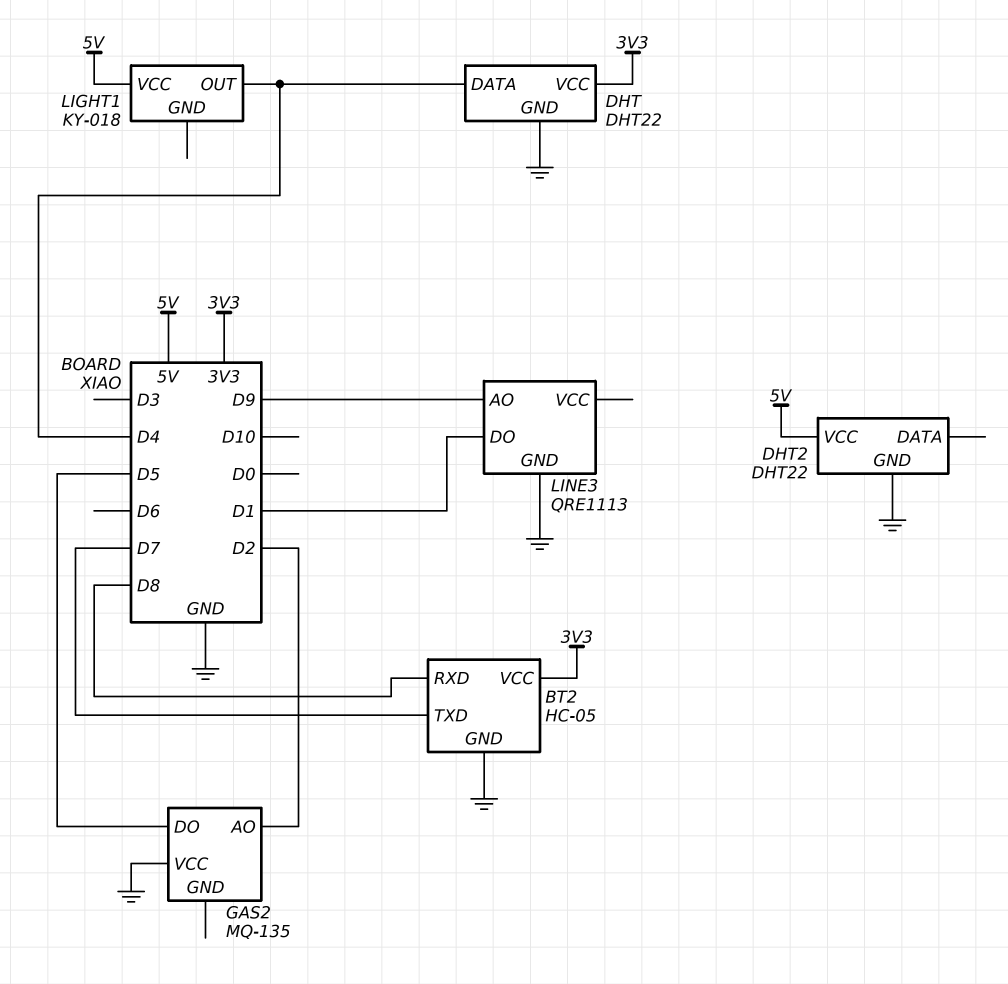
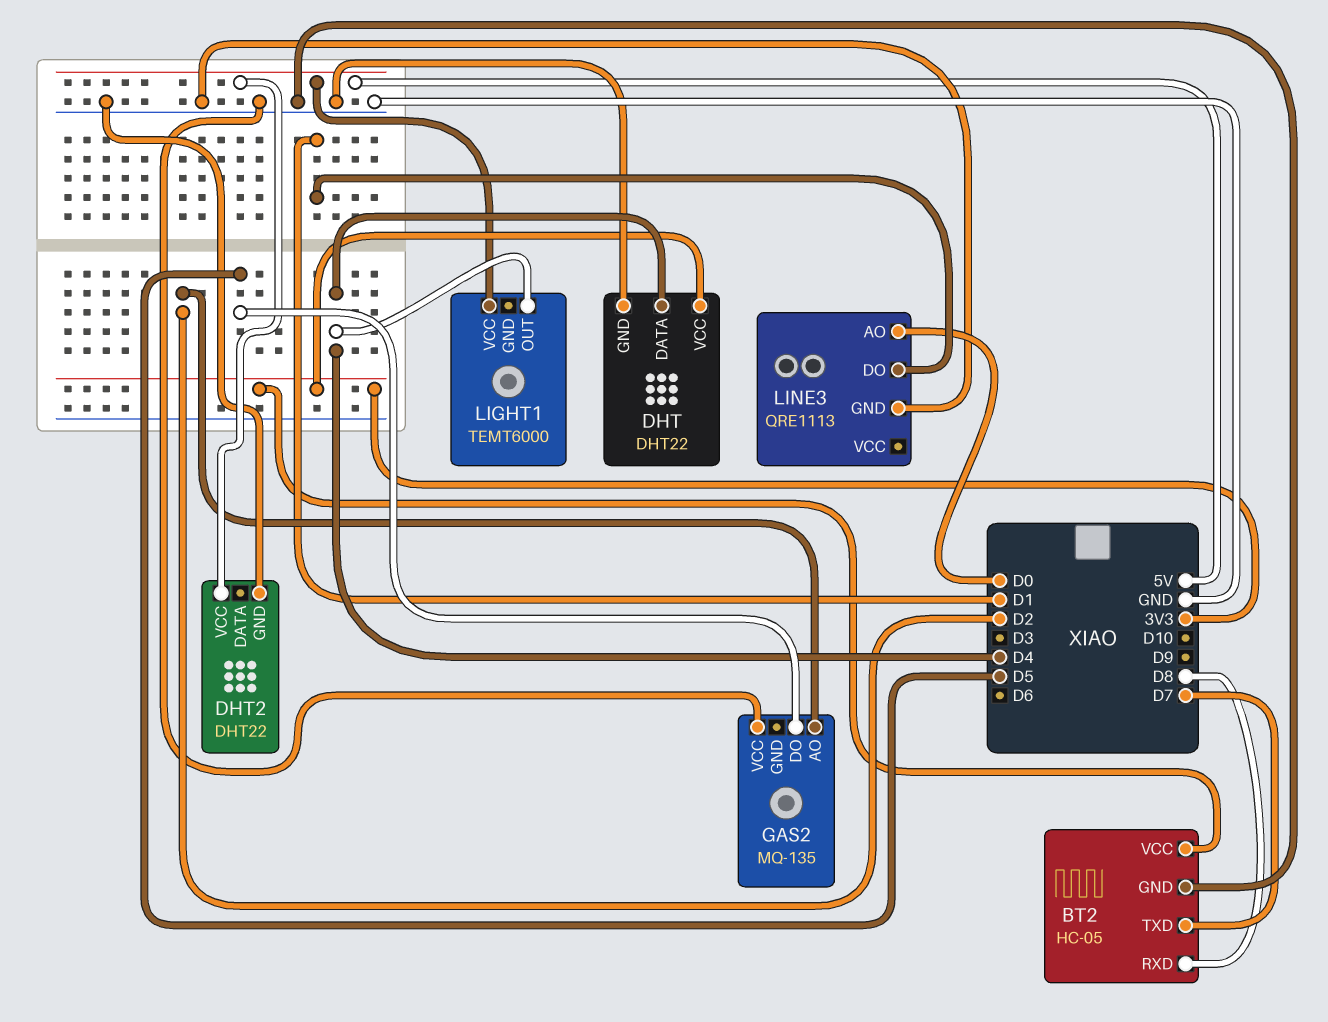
LIGHT1: KY-018 -> TEMT6000
LINE3 pin AO: D9 -> D0

